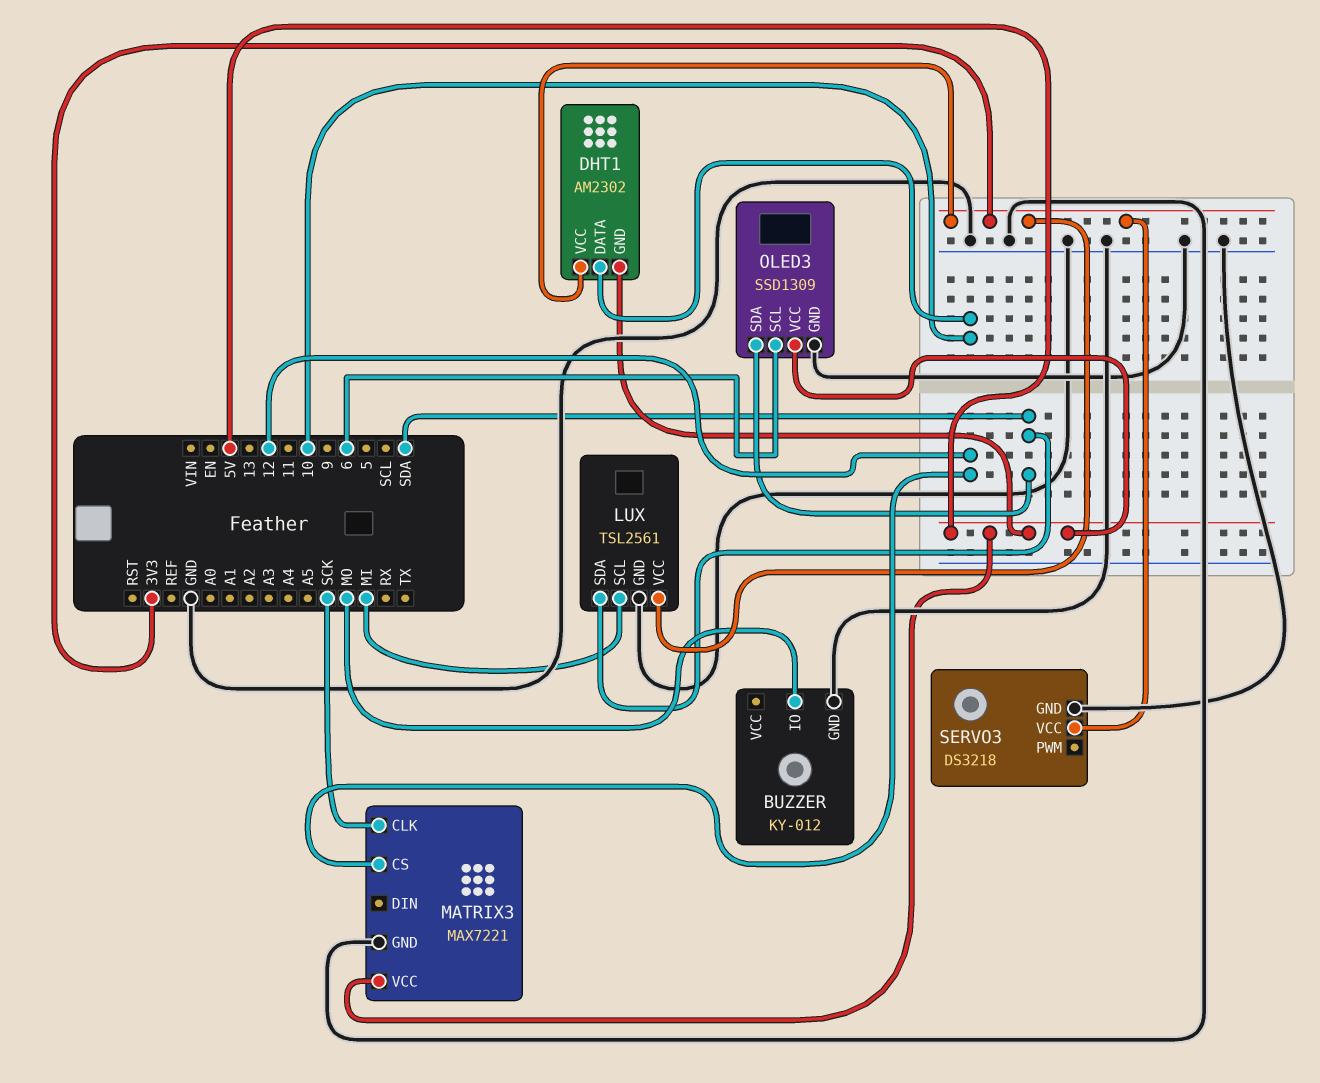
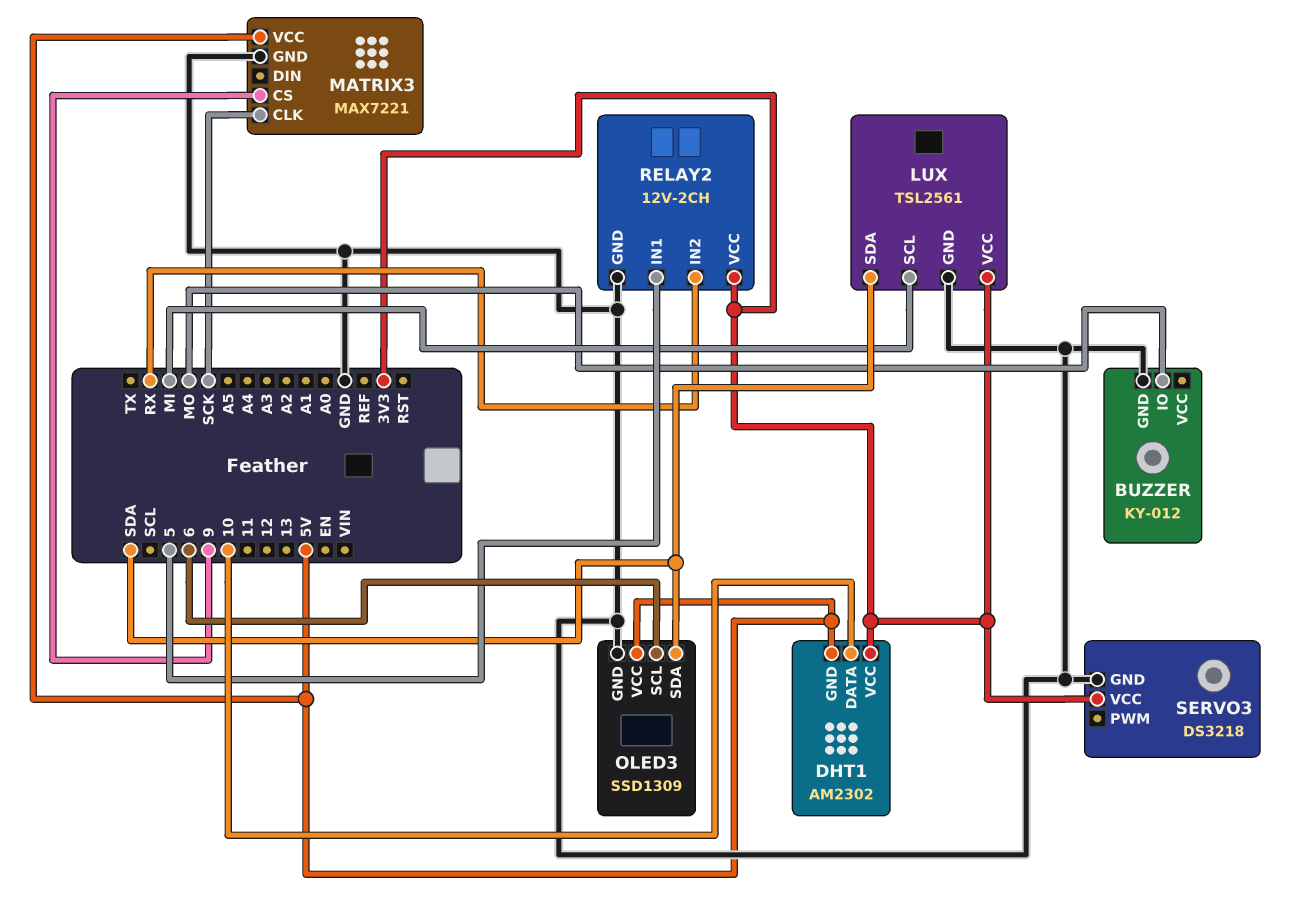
MATRIX3 pin CS: 12 -> 9
RELAY2: none -> 12V-2CH
RELAY2 pin GND: none -> GND
RELAY2 pin IN1: none -> 5
RELAY2 pin IN2: none -> RX
RELAY2 pin VCC: none -> 3V3

